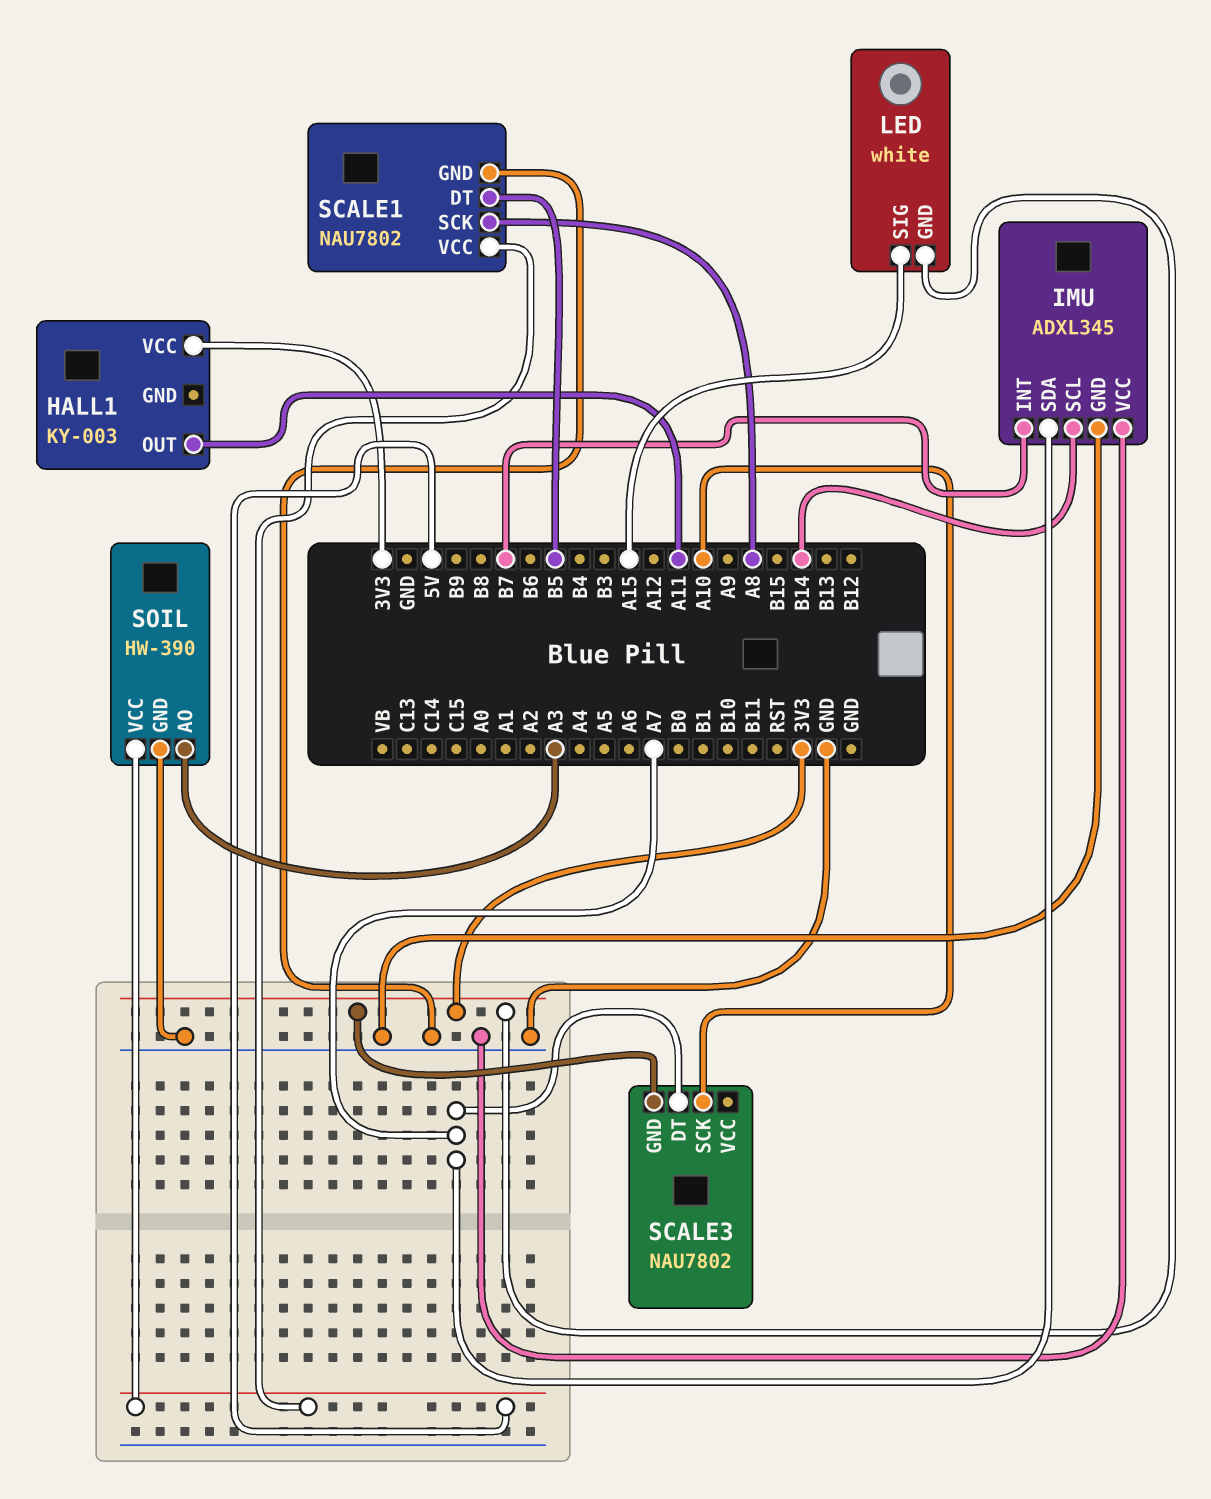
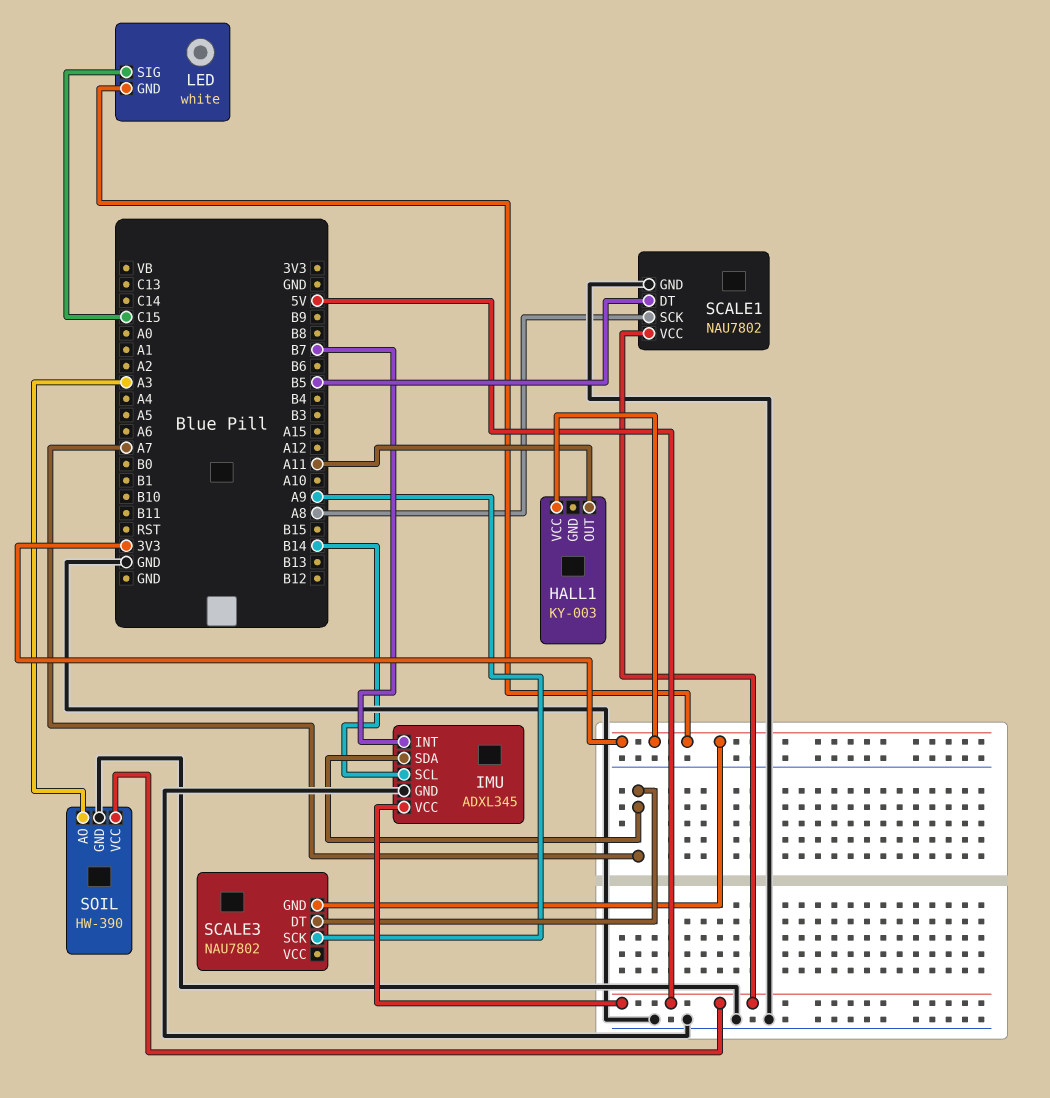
IMU pin VCC: GND -> 5V
LED pin SIG: A15 -> C15
SCALE3 pin SCK: A10 -> A9

